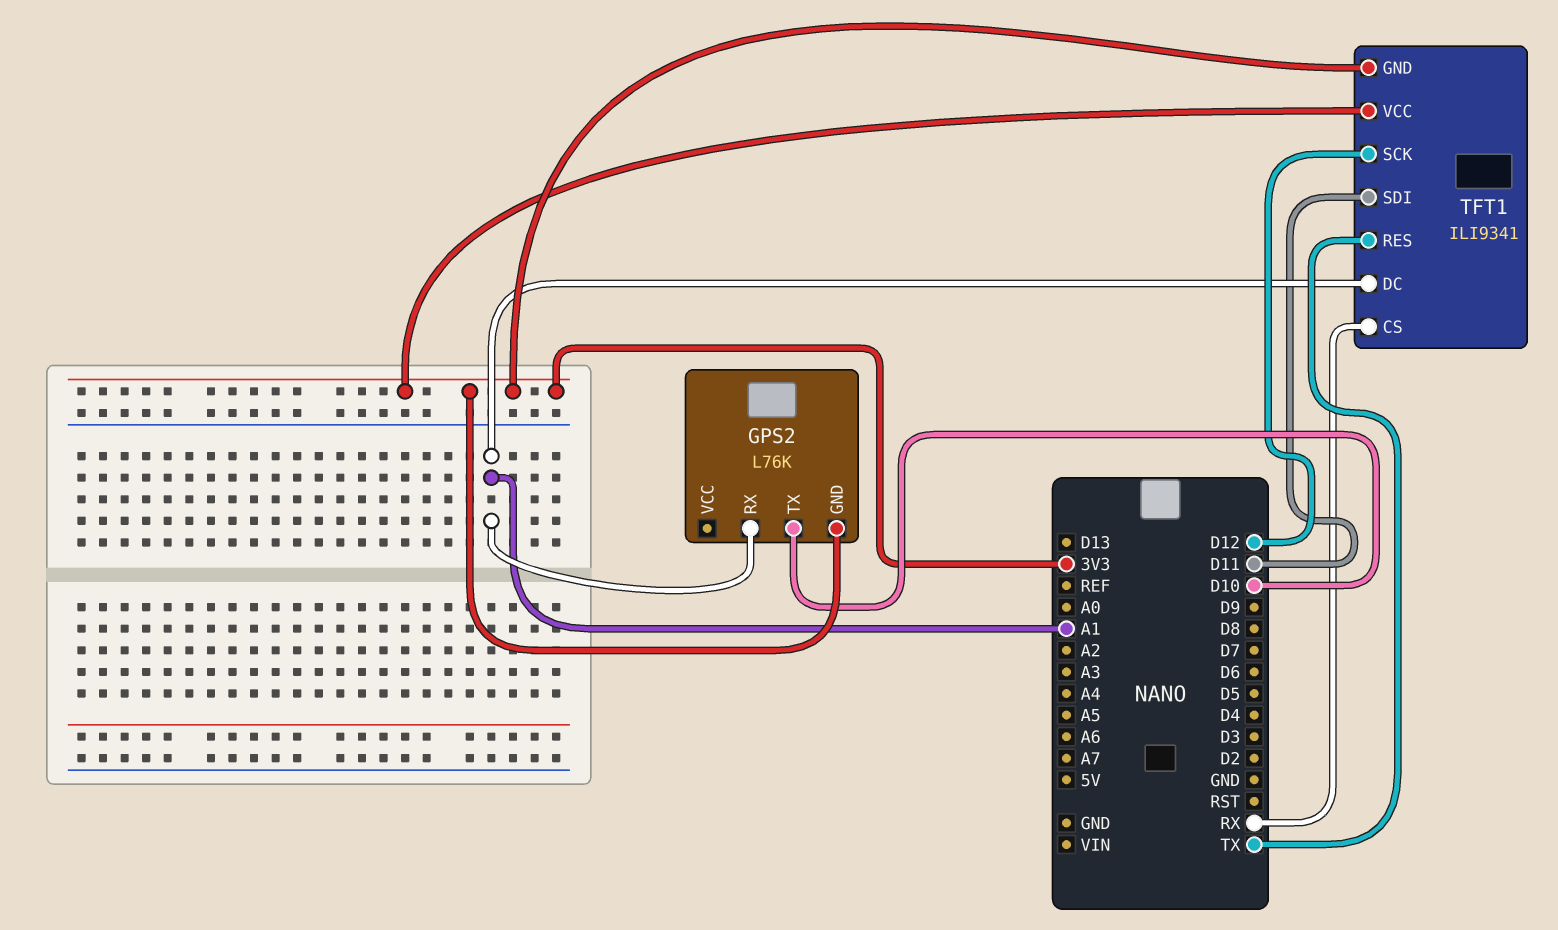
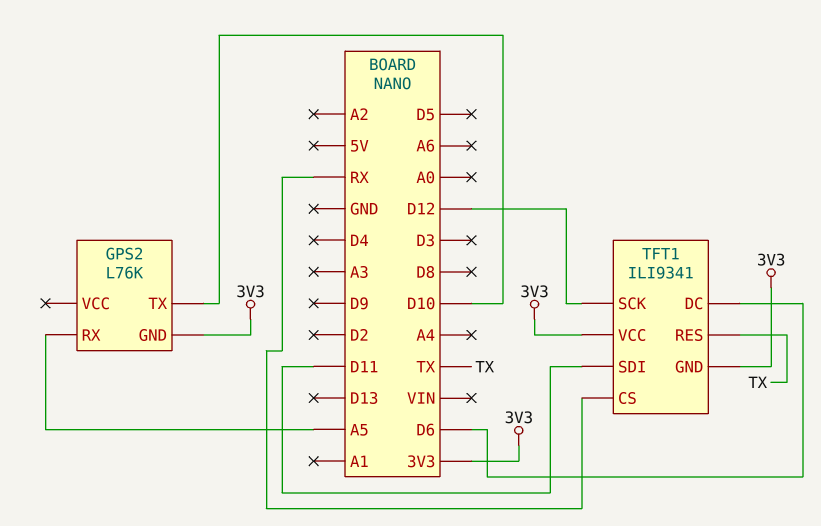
GPS2 pin RX: A1 -> A5
TFT1 pin DC: A1 -> D6

